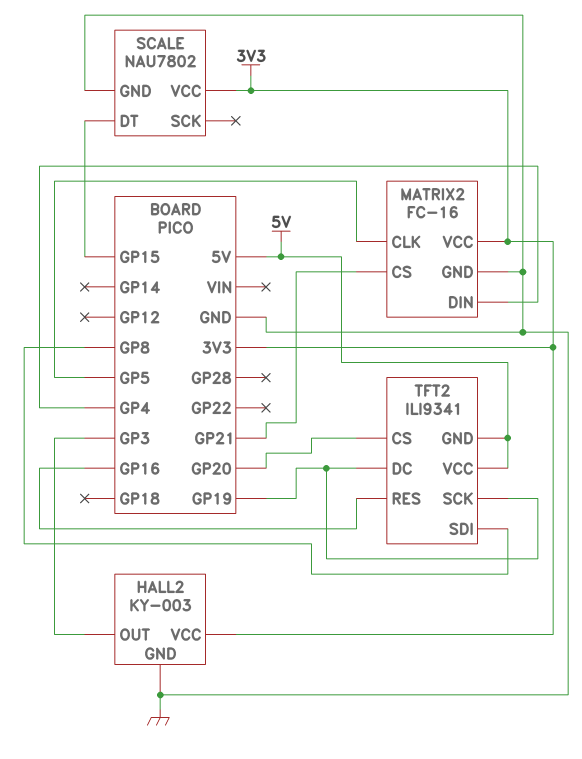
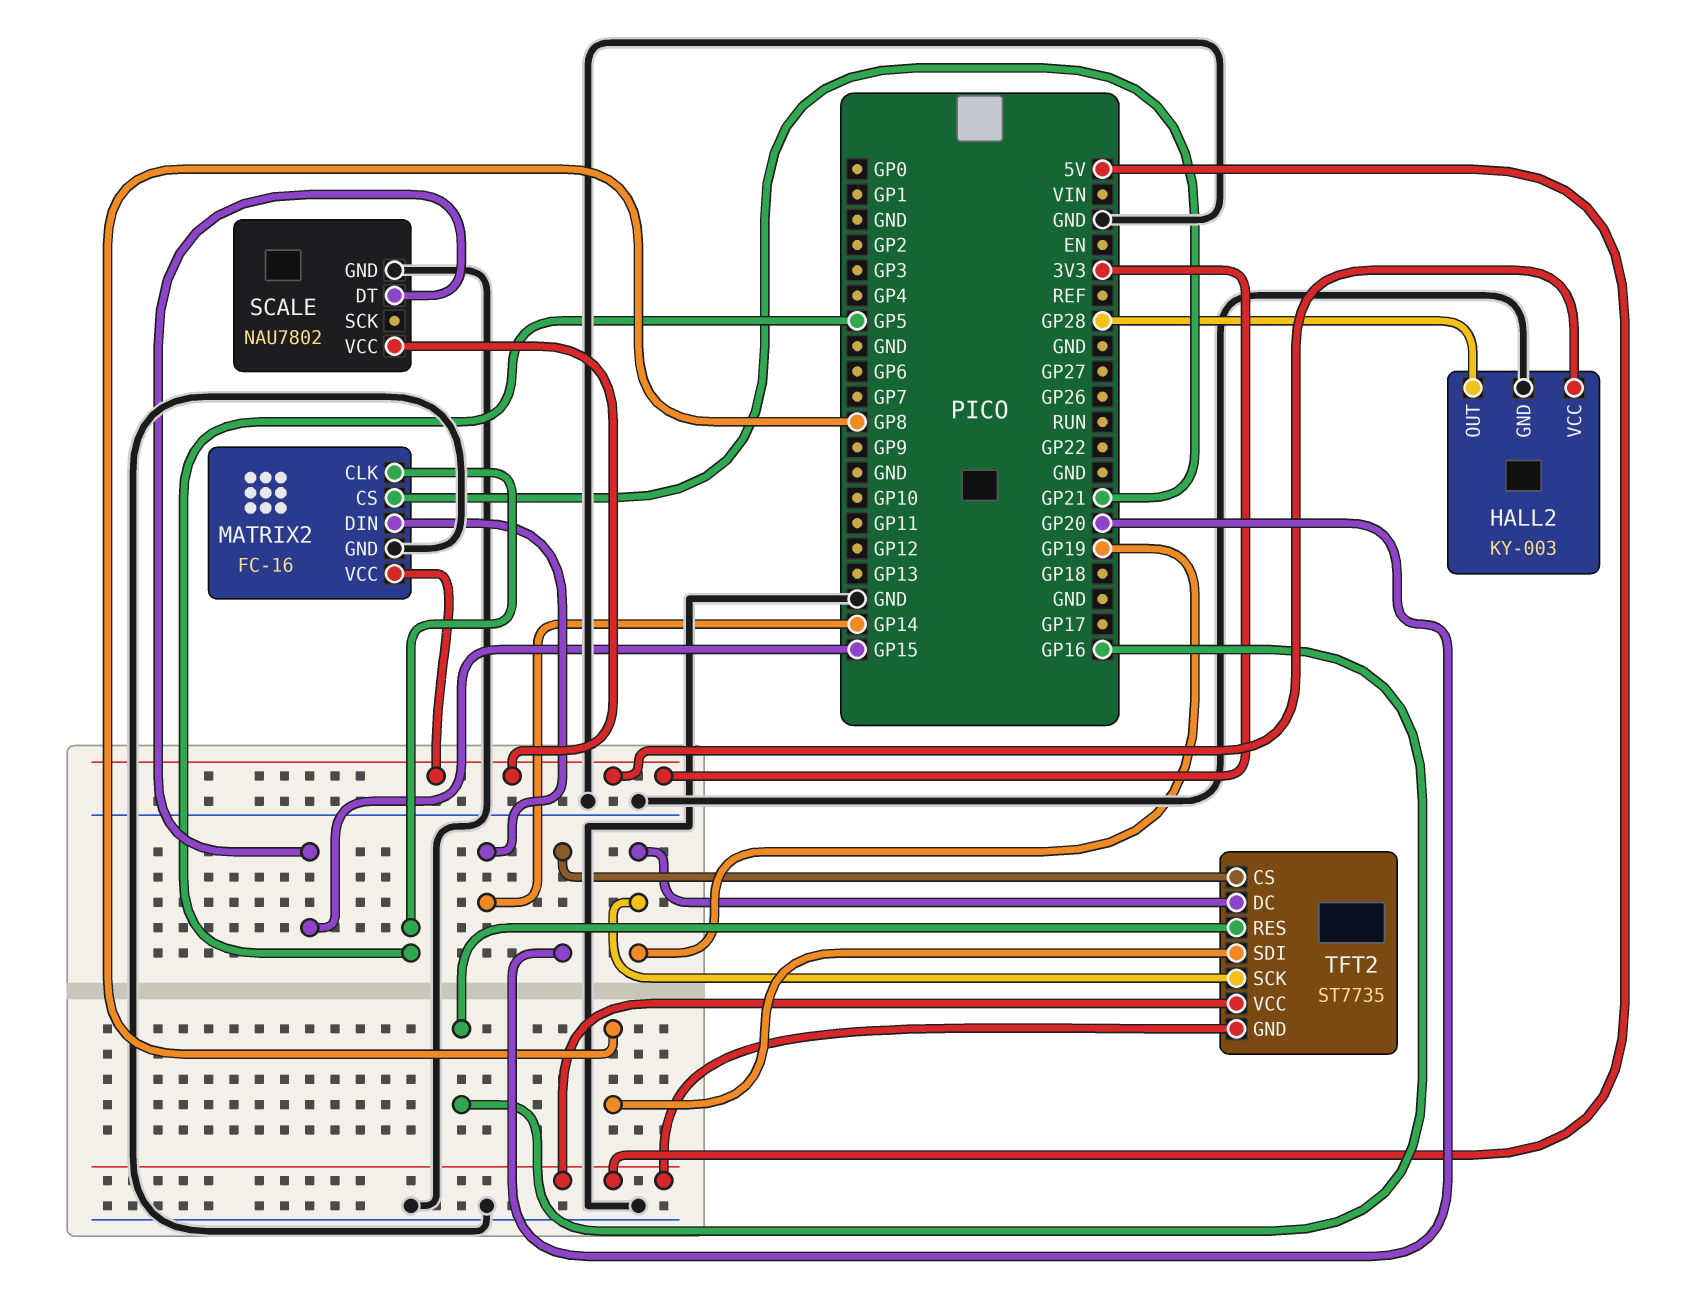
HALL2 pin OUT: GP3 -> GP28
MATRIX2 pin DIN: GP4 -> GP14
TFT2: ILI9341 -> ST7735

